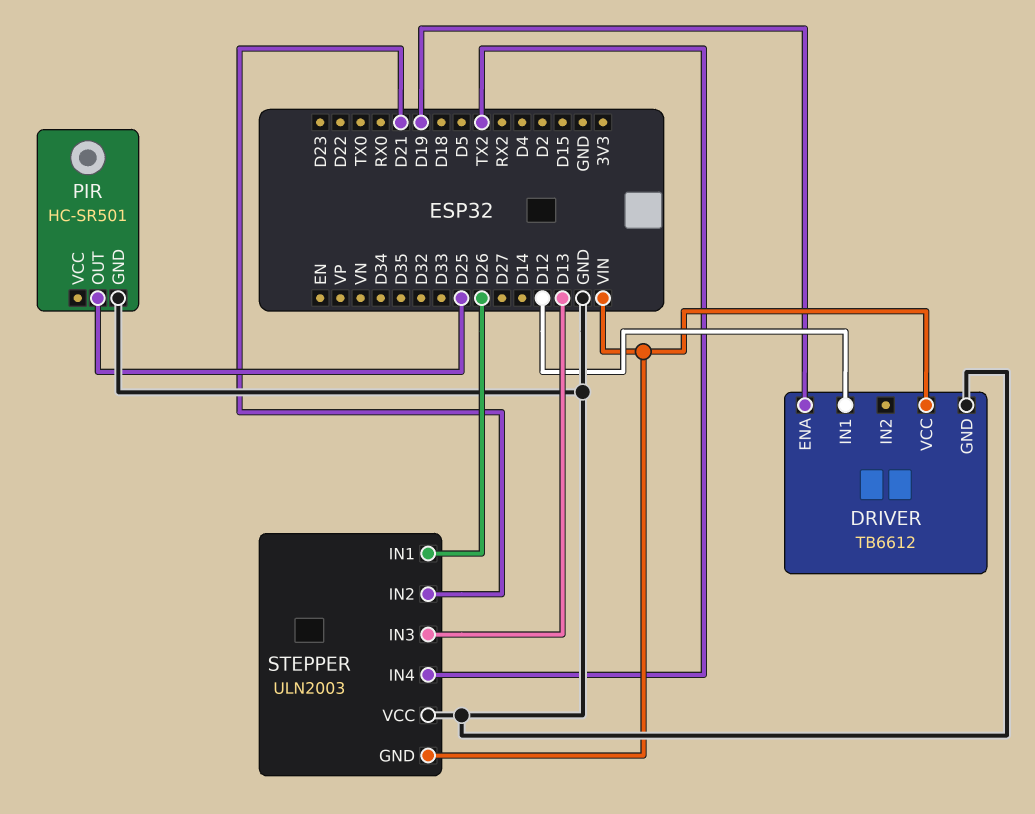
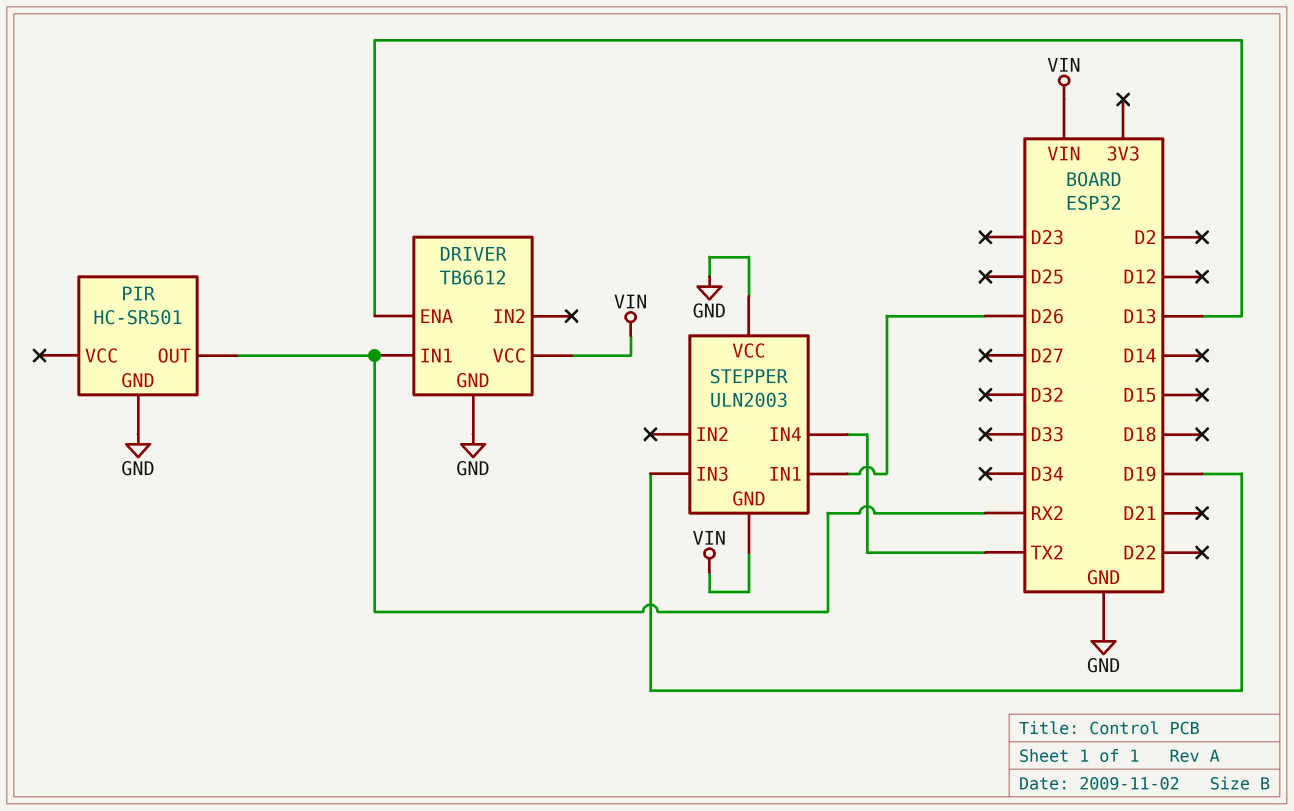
DRIVER pin ENA: D19 -> D13
DRIVER pin IN1: D12 -> RX2
PIR pin OUT: D25 -> RX2
STEPPER pin IN2: D21 -> none
STEPPER pin IN3: D13 -> D19

